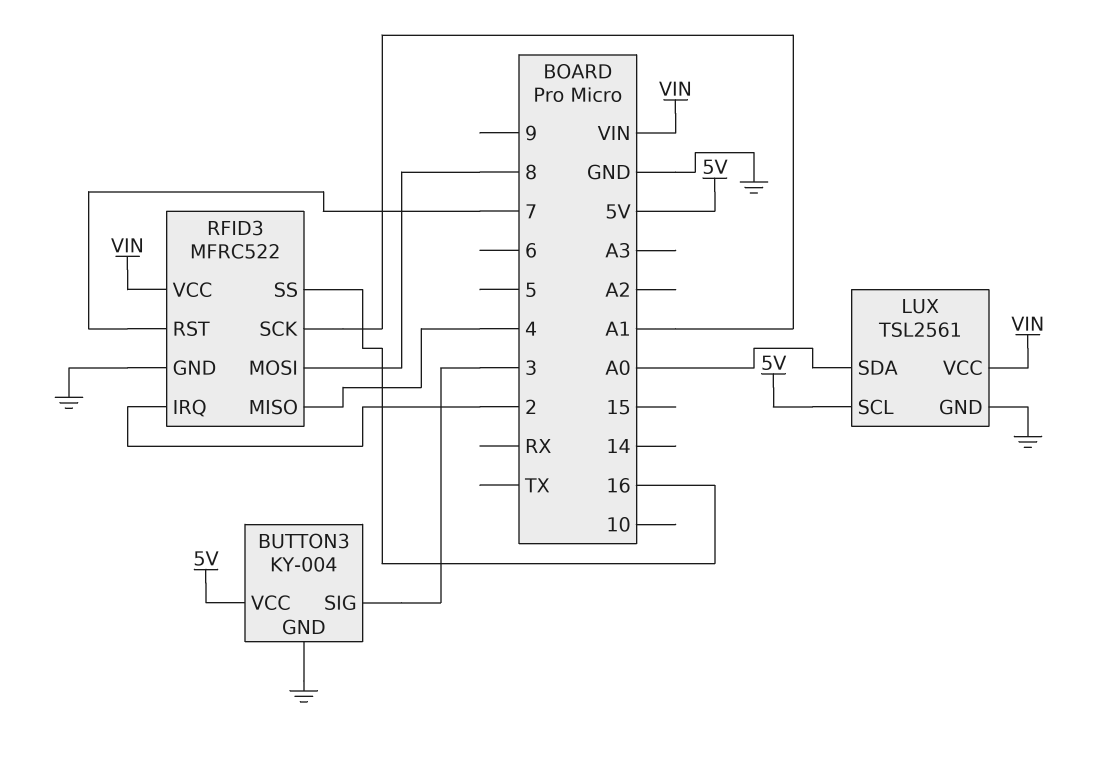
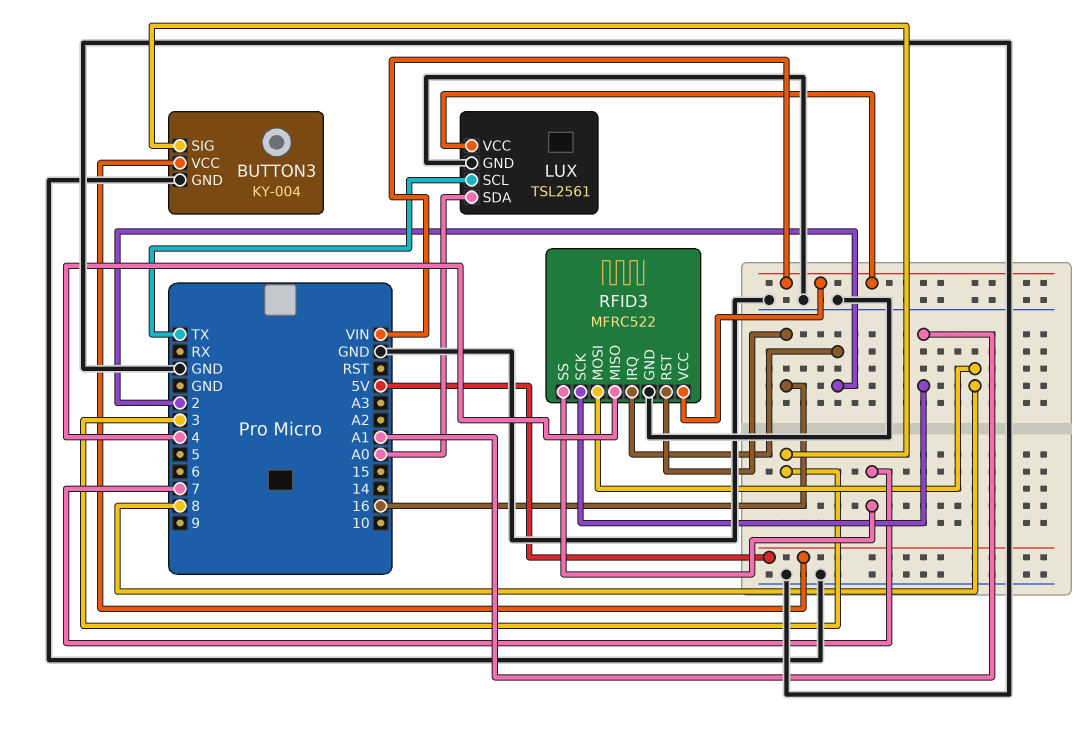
LUX pin SCL: 5V -> TX
RFID3 pin RST: 7 -> 16
RFID3 pin SS: 16 -> 7

